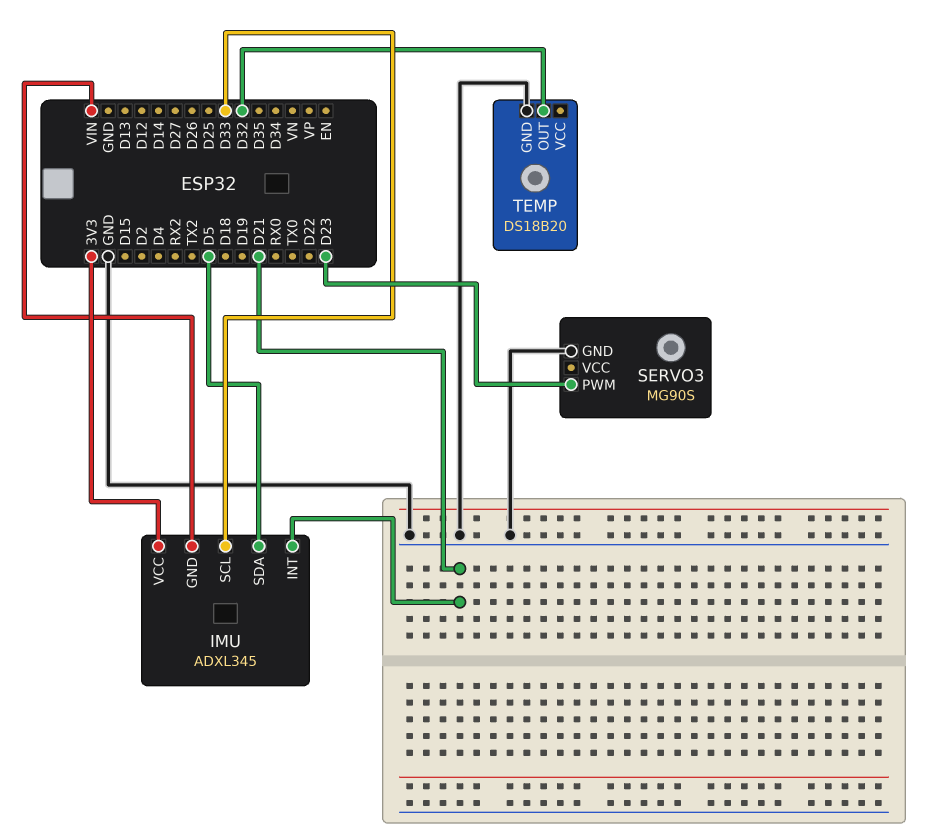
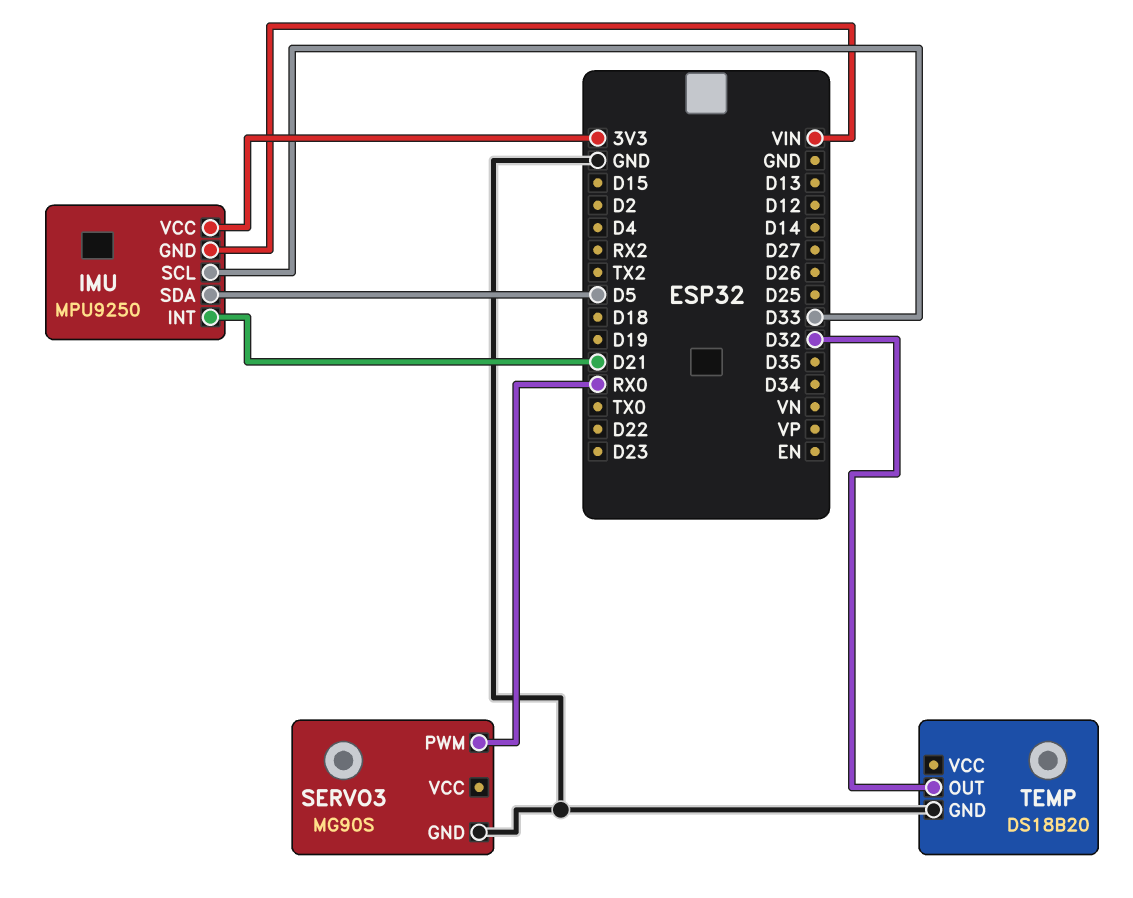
IMU: ADXL345 -> MPU9250
SERVO3 pin PWM: D23 -> RX0

